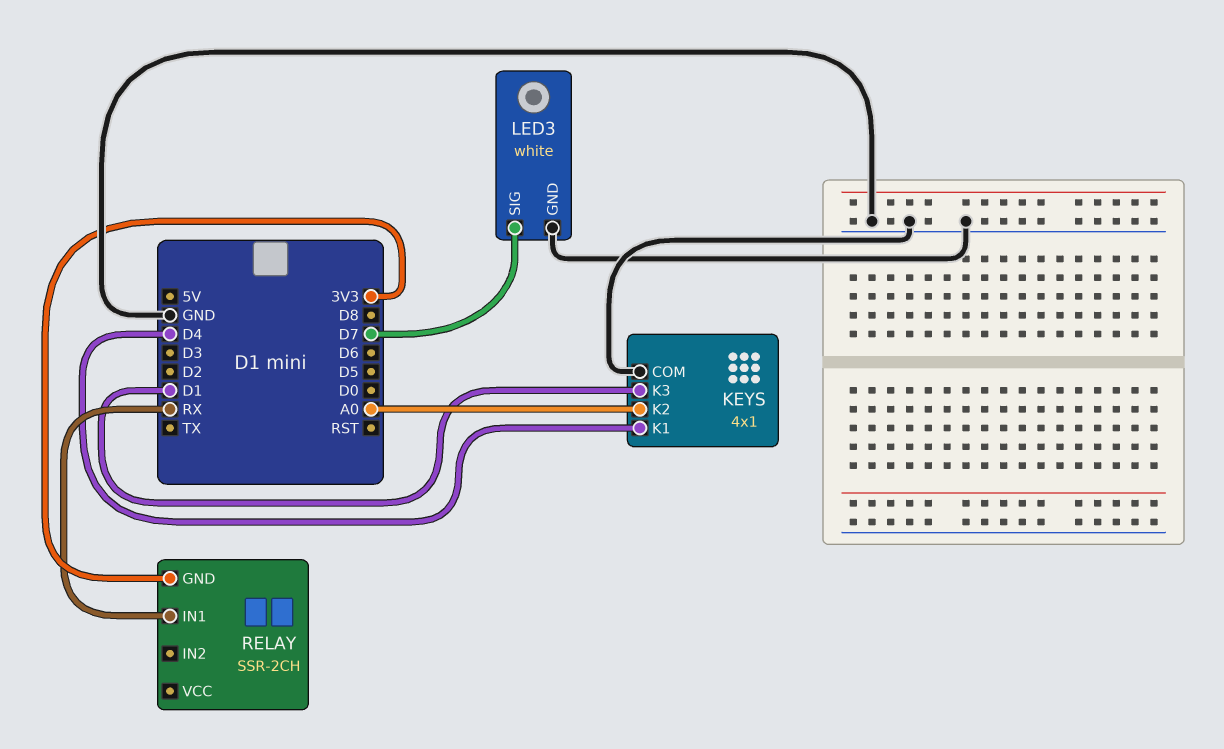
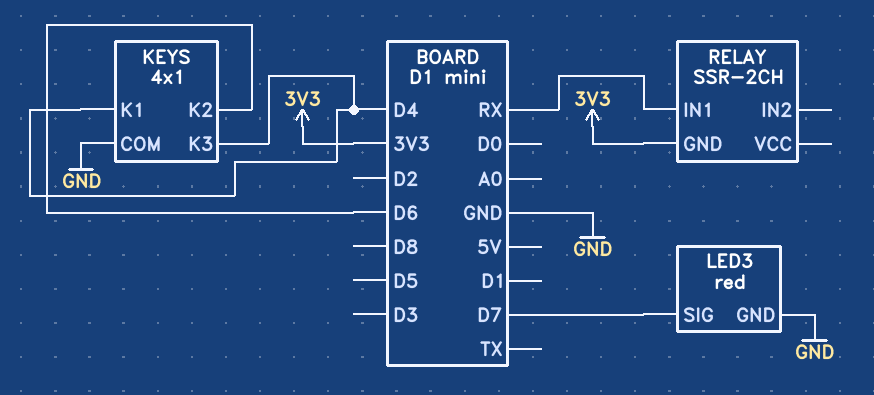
KEYS pin K2: A0 -> D6
KEYS pin K3: D1 -> D4
LED3: white -> red

